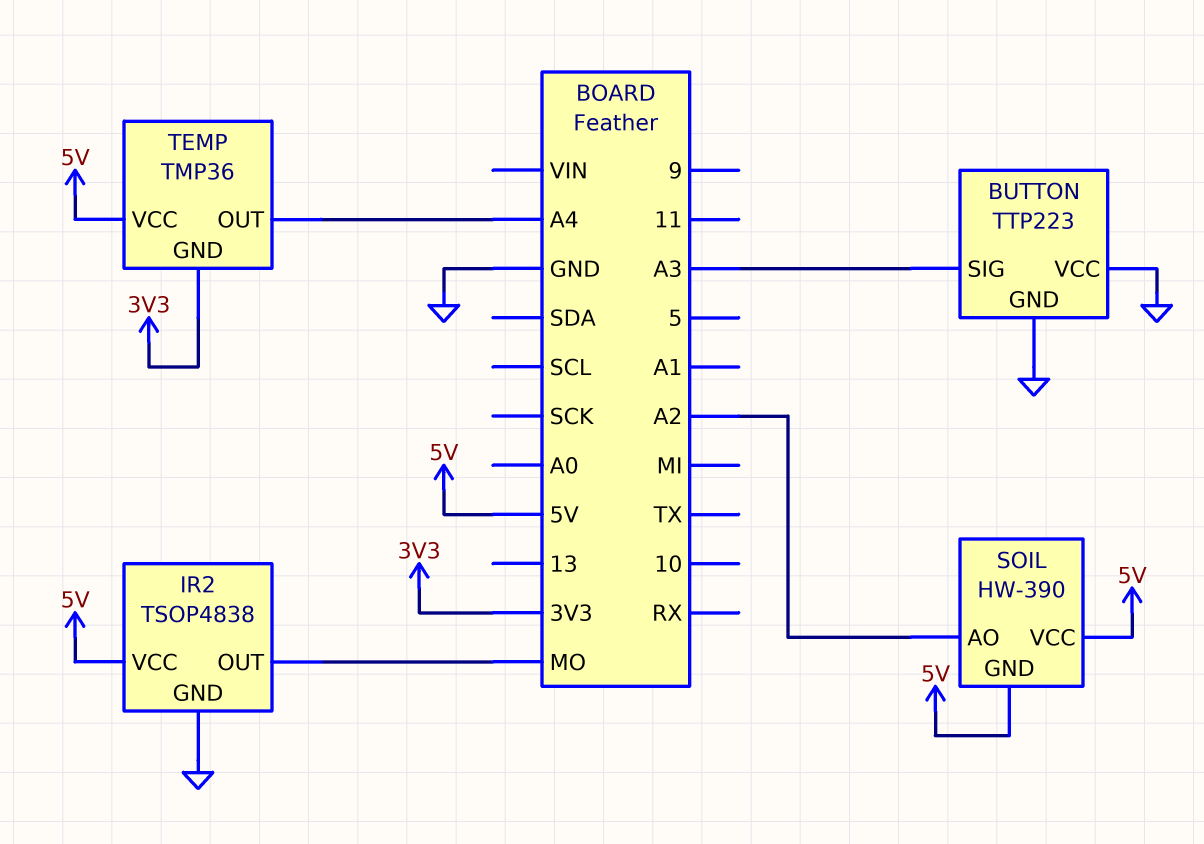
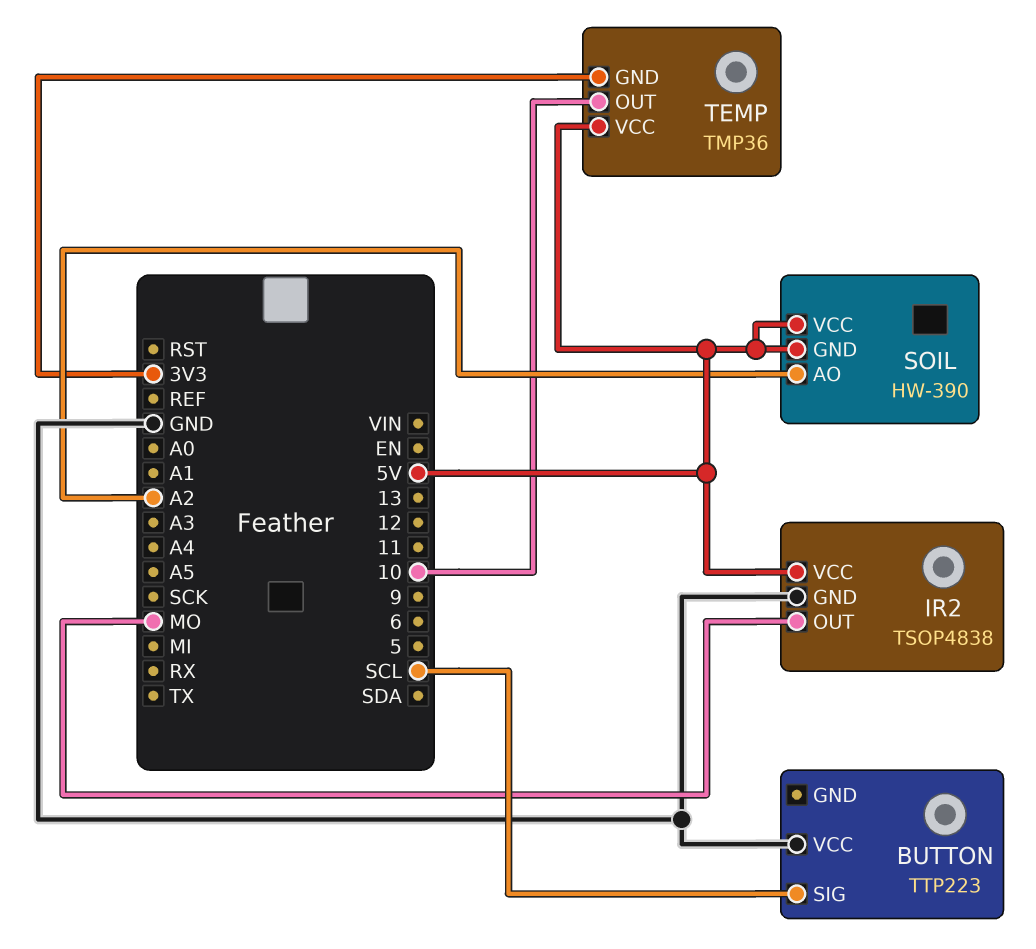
BUTTON pin GND: GND -> none
BUTTON pin SIG: A3 -> SCL
TEMP pin OUT: A4 -> 10

